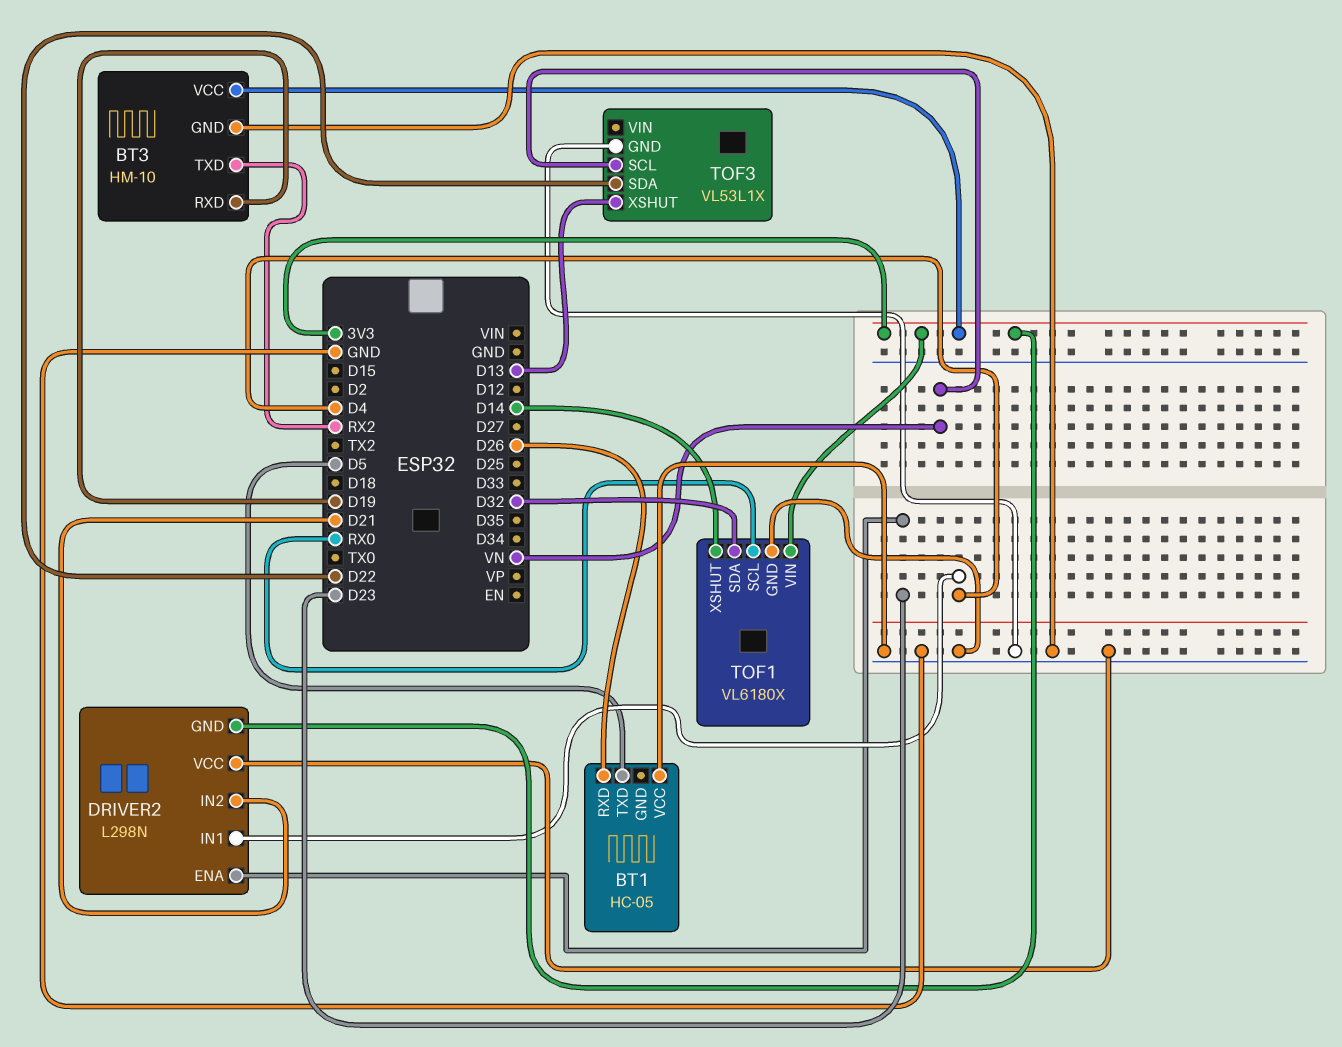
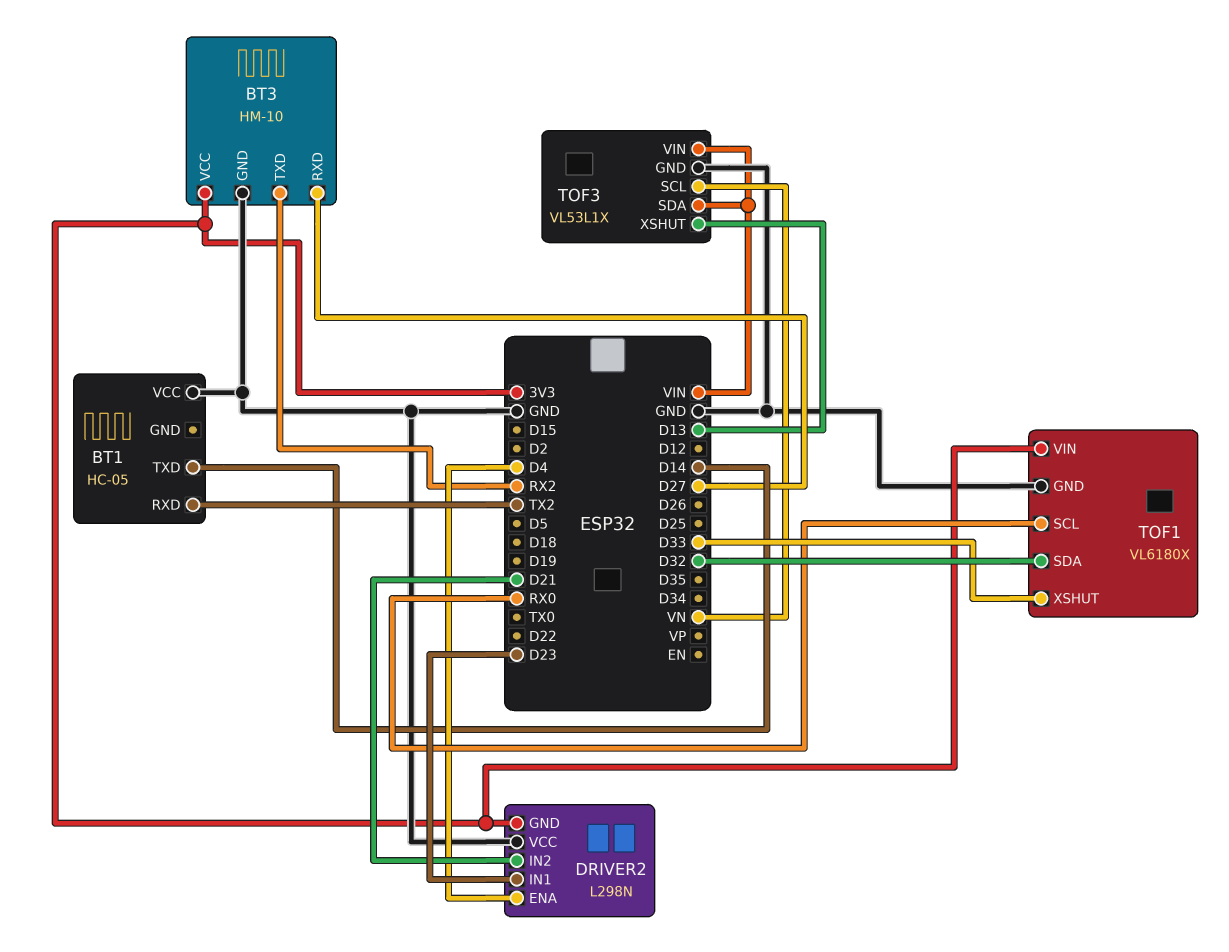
BT1 pin RXD: D26 -> TX2
BT1 pin TXD: D5 -> D14
BT3 pin RXD: D19 -> D27
DRIVER2 pin ENA: D23 -> D4
DRIVER2 pin IN1: D4 -> D23
TOF1 pin XSHUT: D14 -> D33
TOF3 pin SDA: D22 -> VIN
TOF3 pin VIN: none -> VIN

